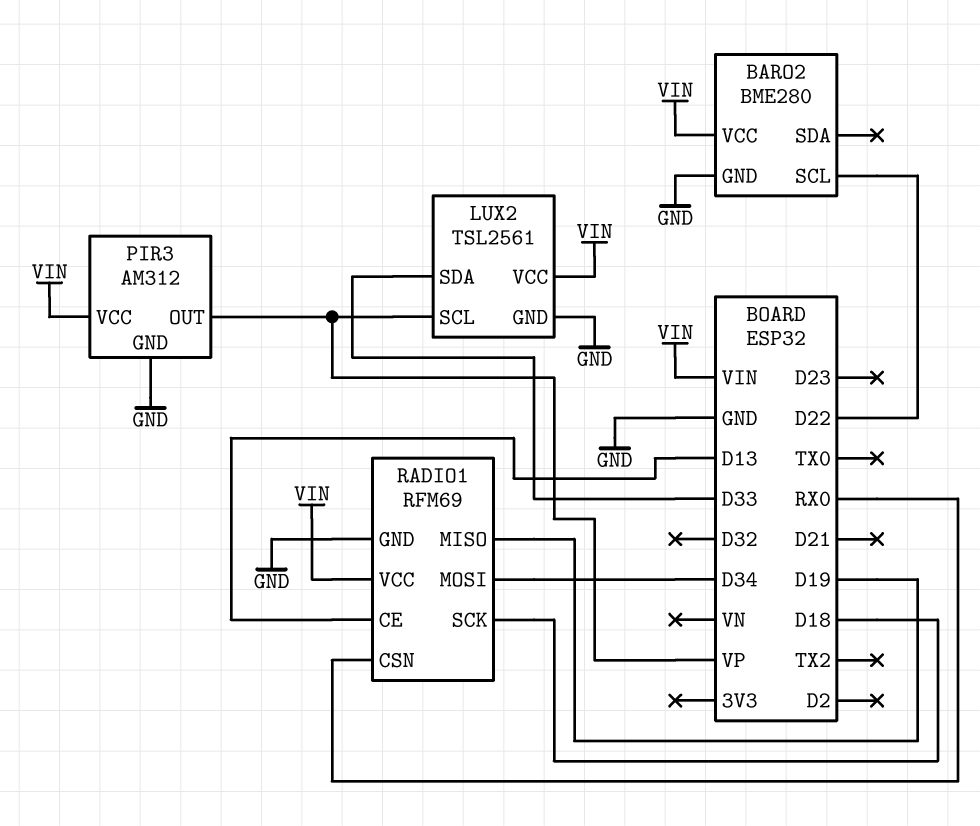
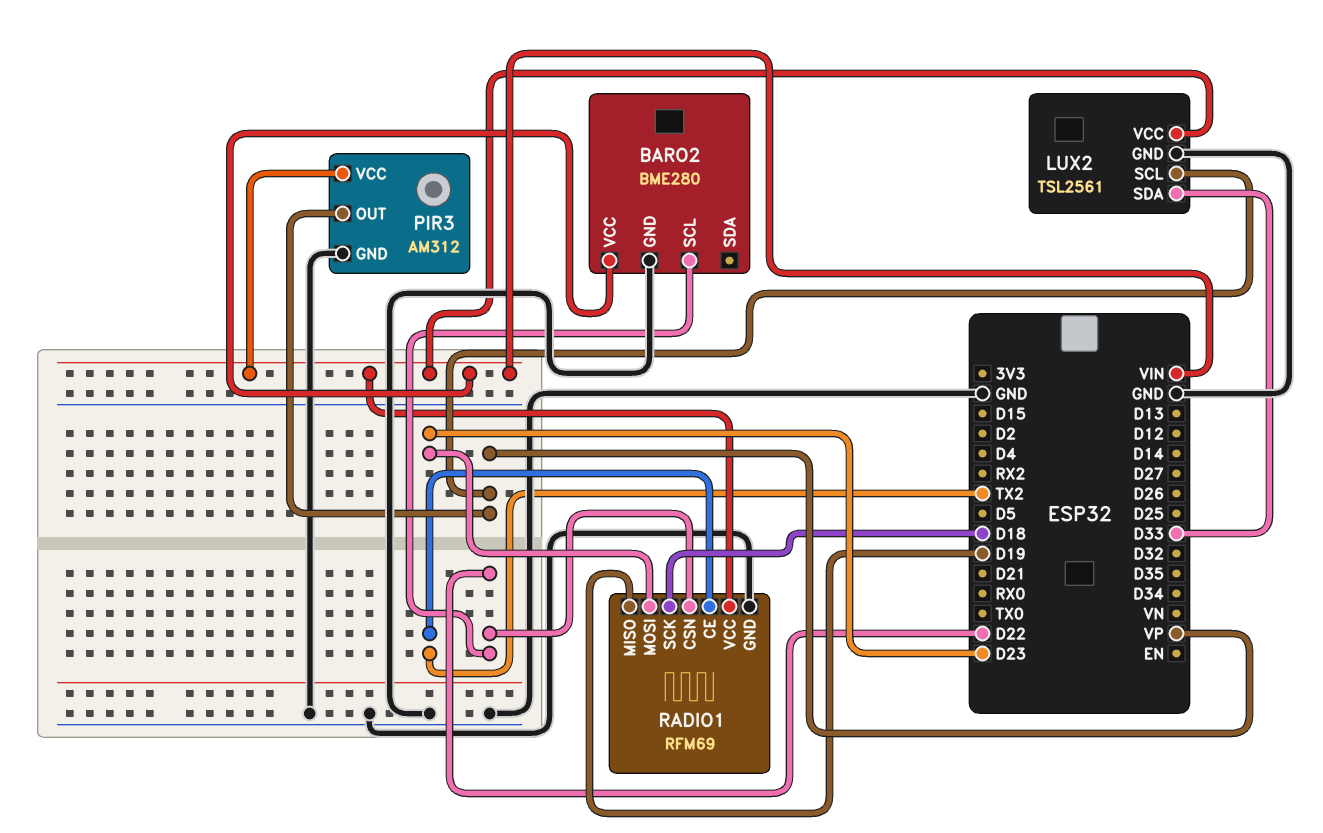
RADIO1 pin CE: D13 -> TX2
RADIO1 pin CSN: RX0 -> D22
RADIO1 pin MOSI: D34 -> D23

